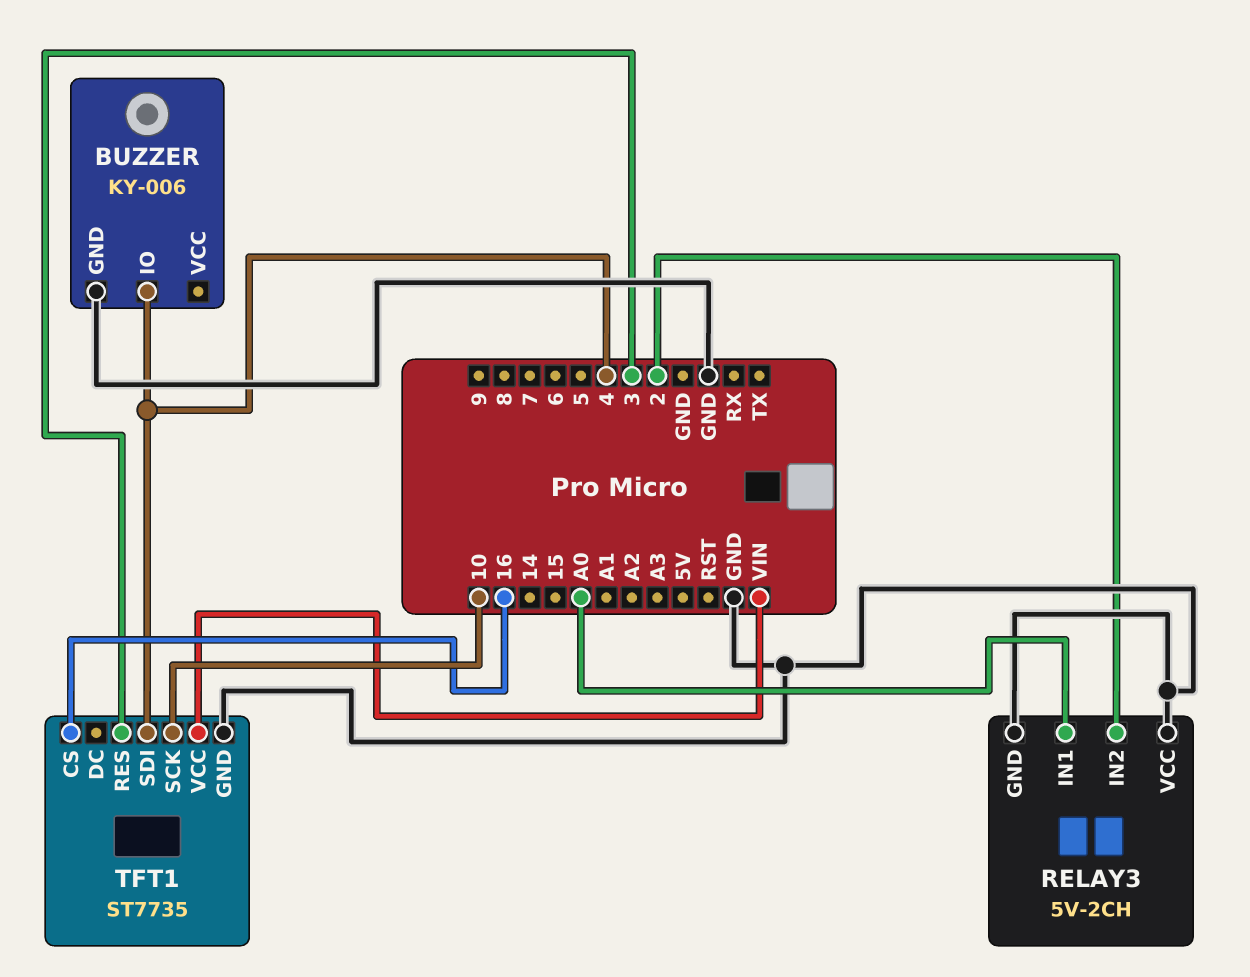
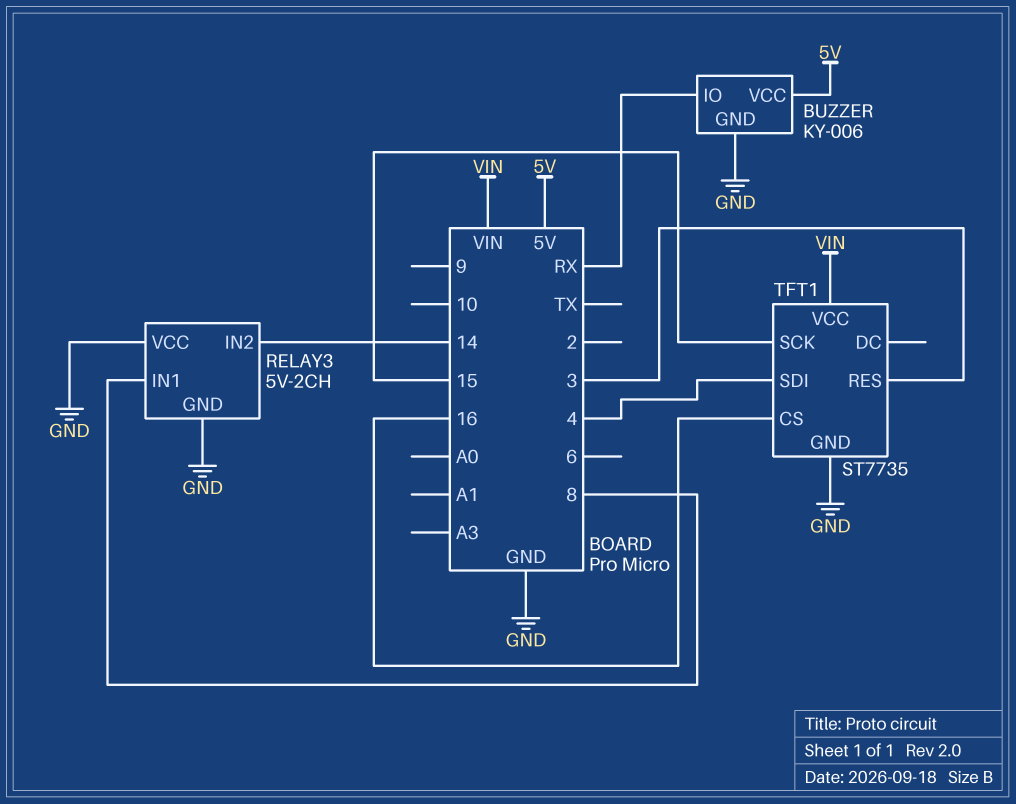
BUZZER pin IO: 4 -> RX
BUZZER pin VCC: none -> 5V
RELAY3 pin IN1: A0 -> 8
RELAY3 pin IN2: 2 -> 14
TFT1 pin SCK: 10 -> 15

